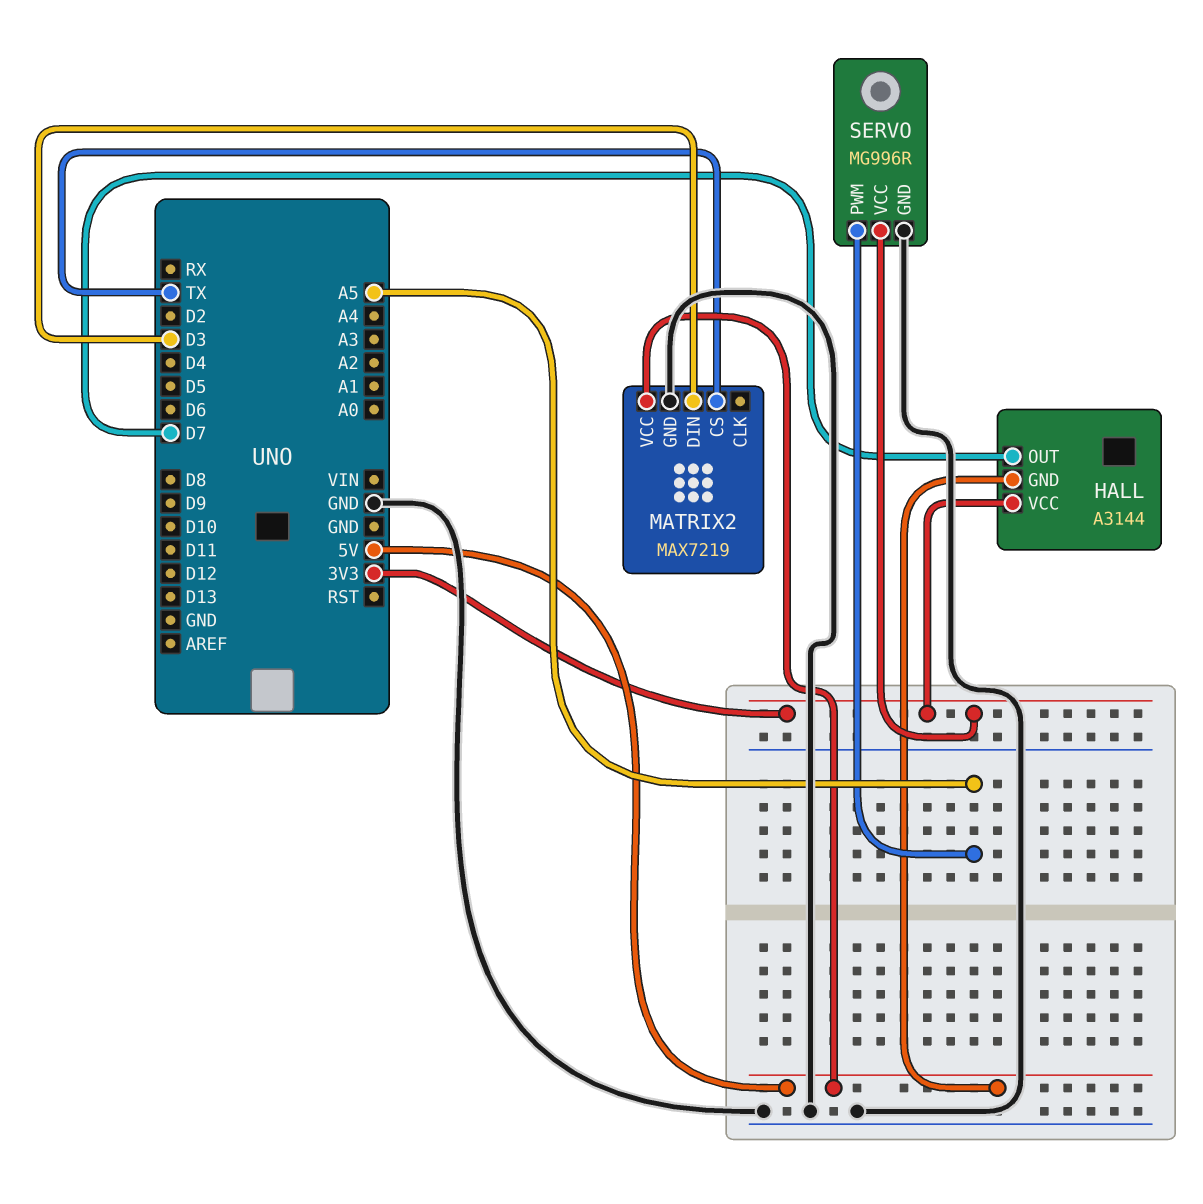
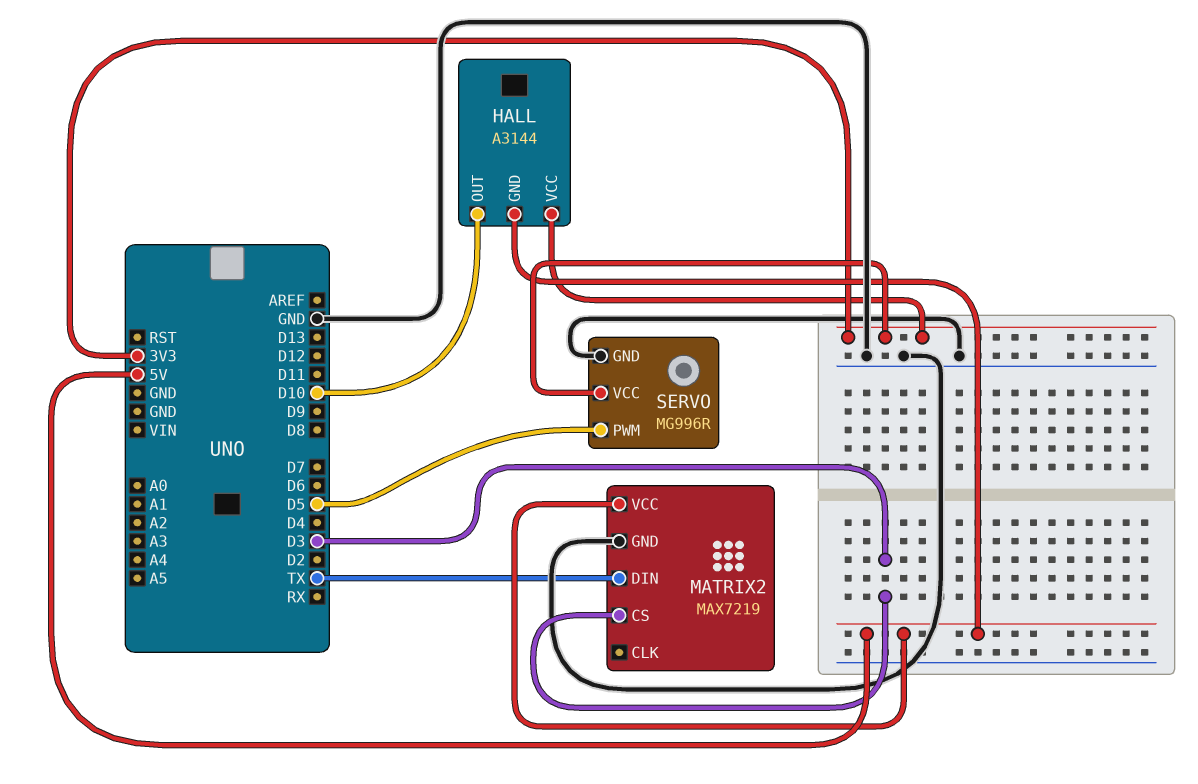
HALL pin OUT: D7 -> D10
MATRIX2 pin CS: TX -> D3
MATRIX2 pin DIN: D3 -> TX
SERVO pin PWM: A5 -> D5

